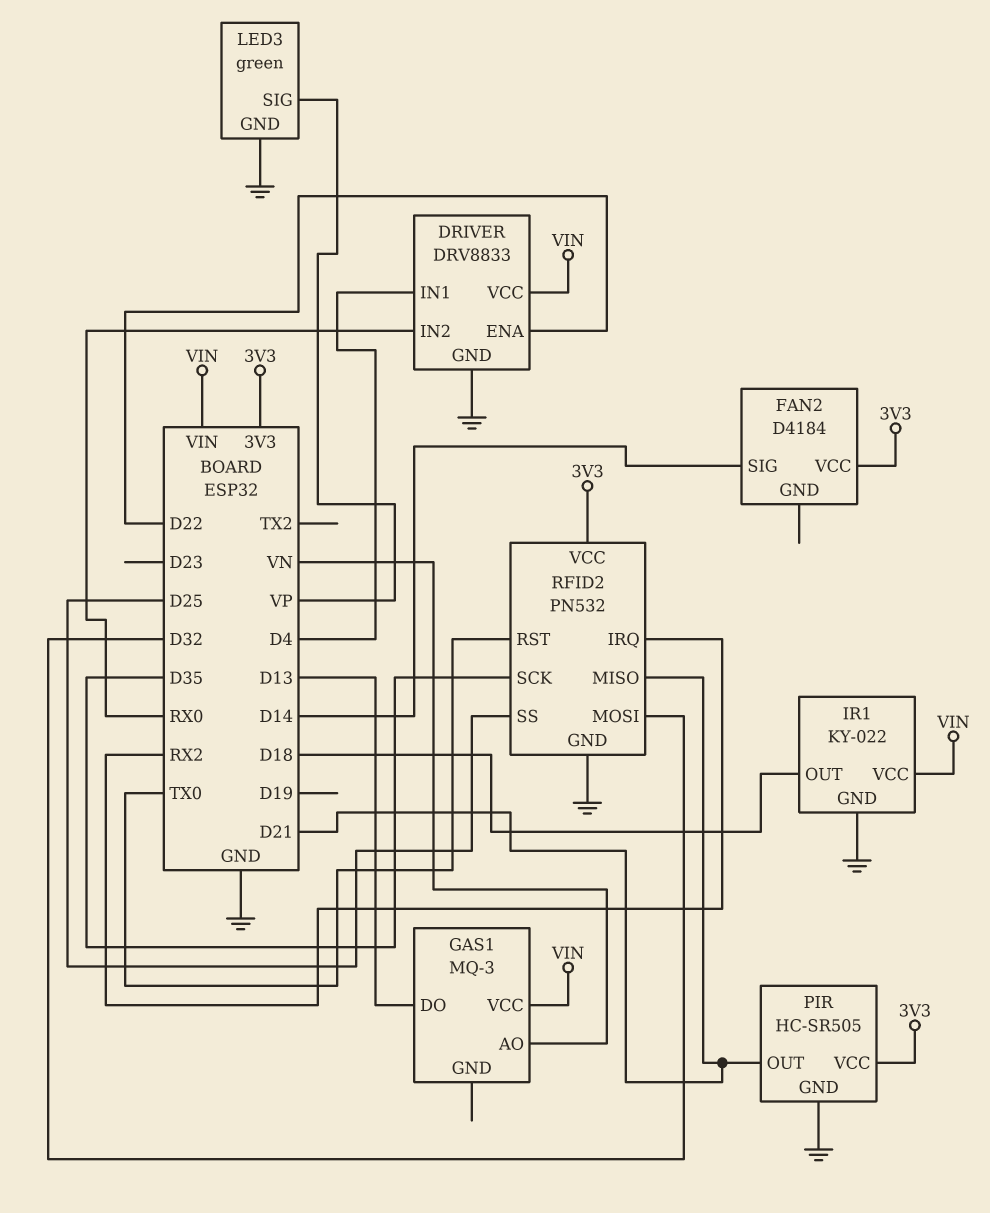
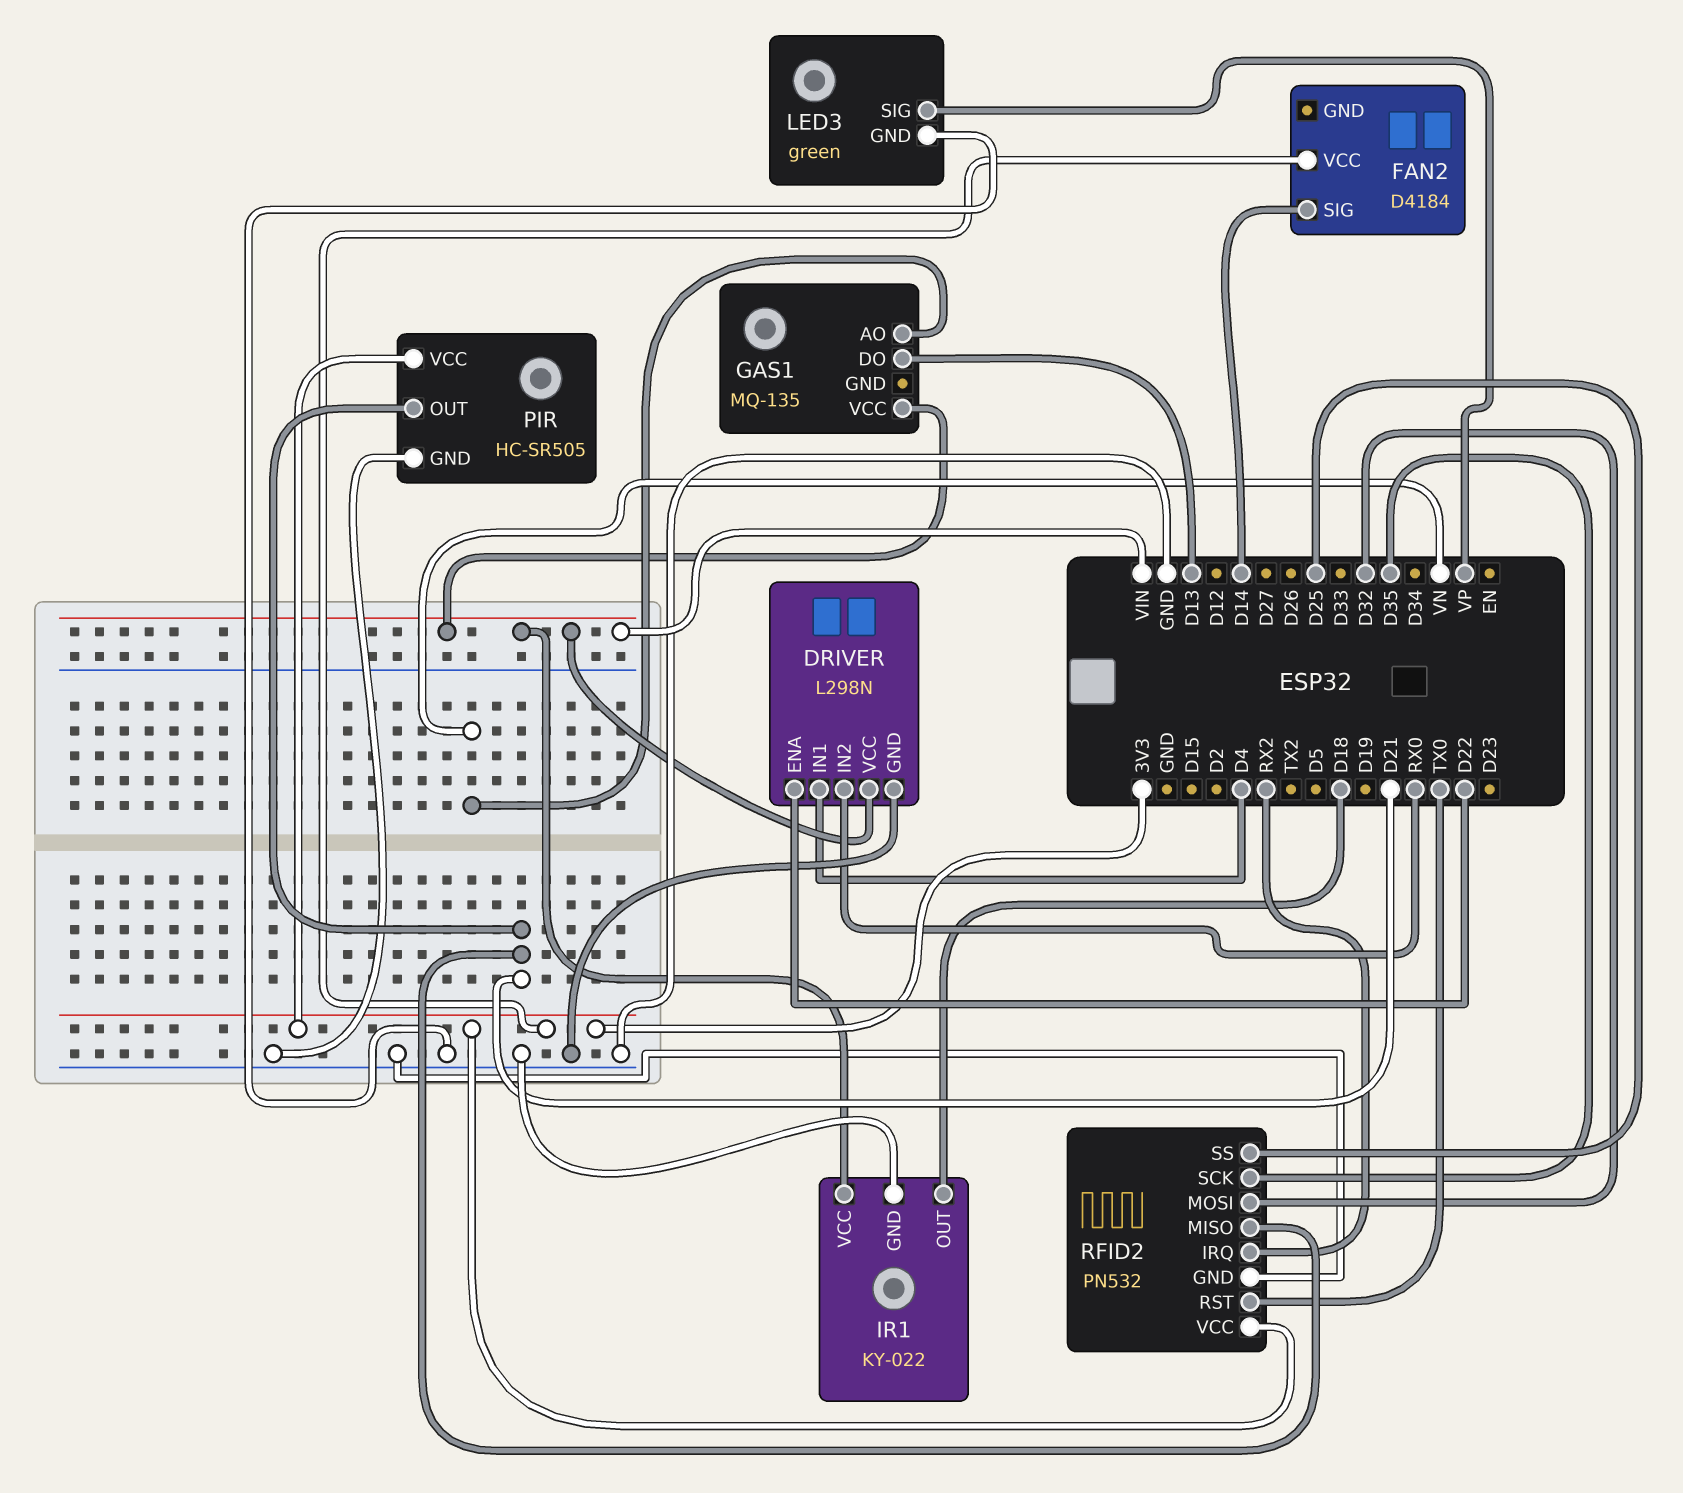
DRIVER: DRV8833 -> L298N
GAS1: MQ-3 -> MQ-135

